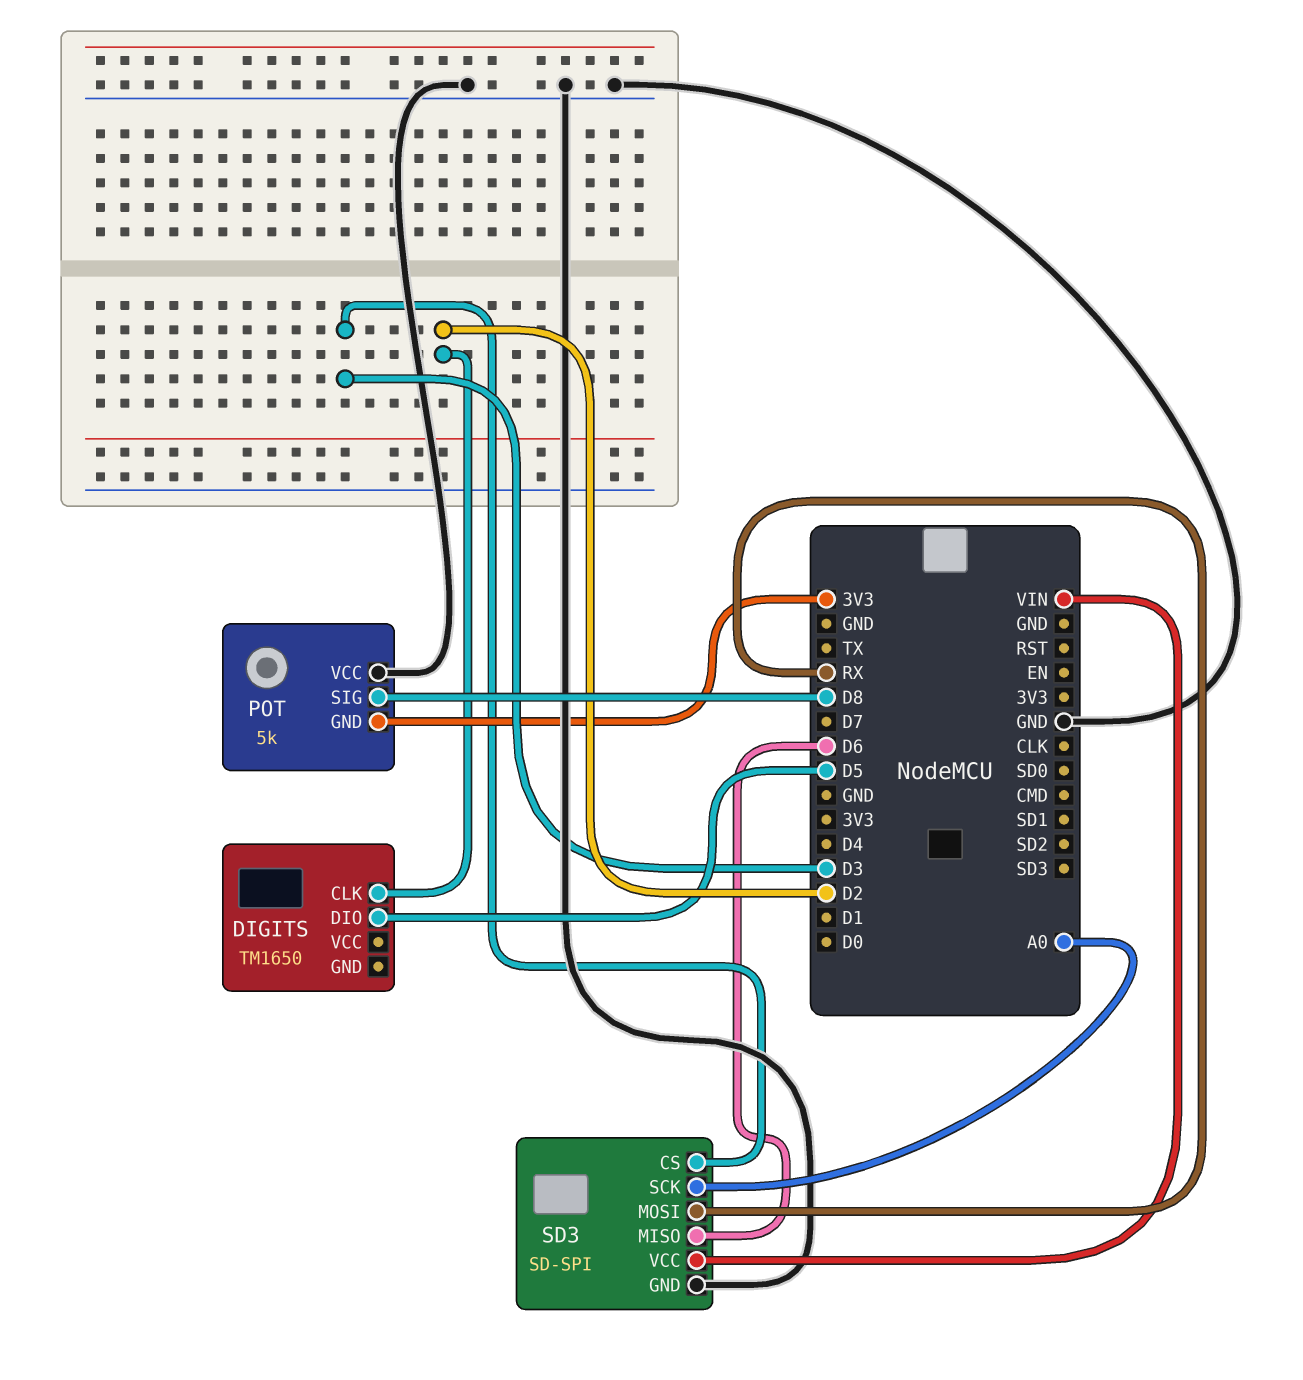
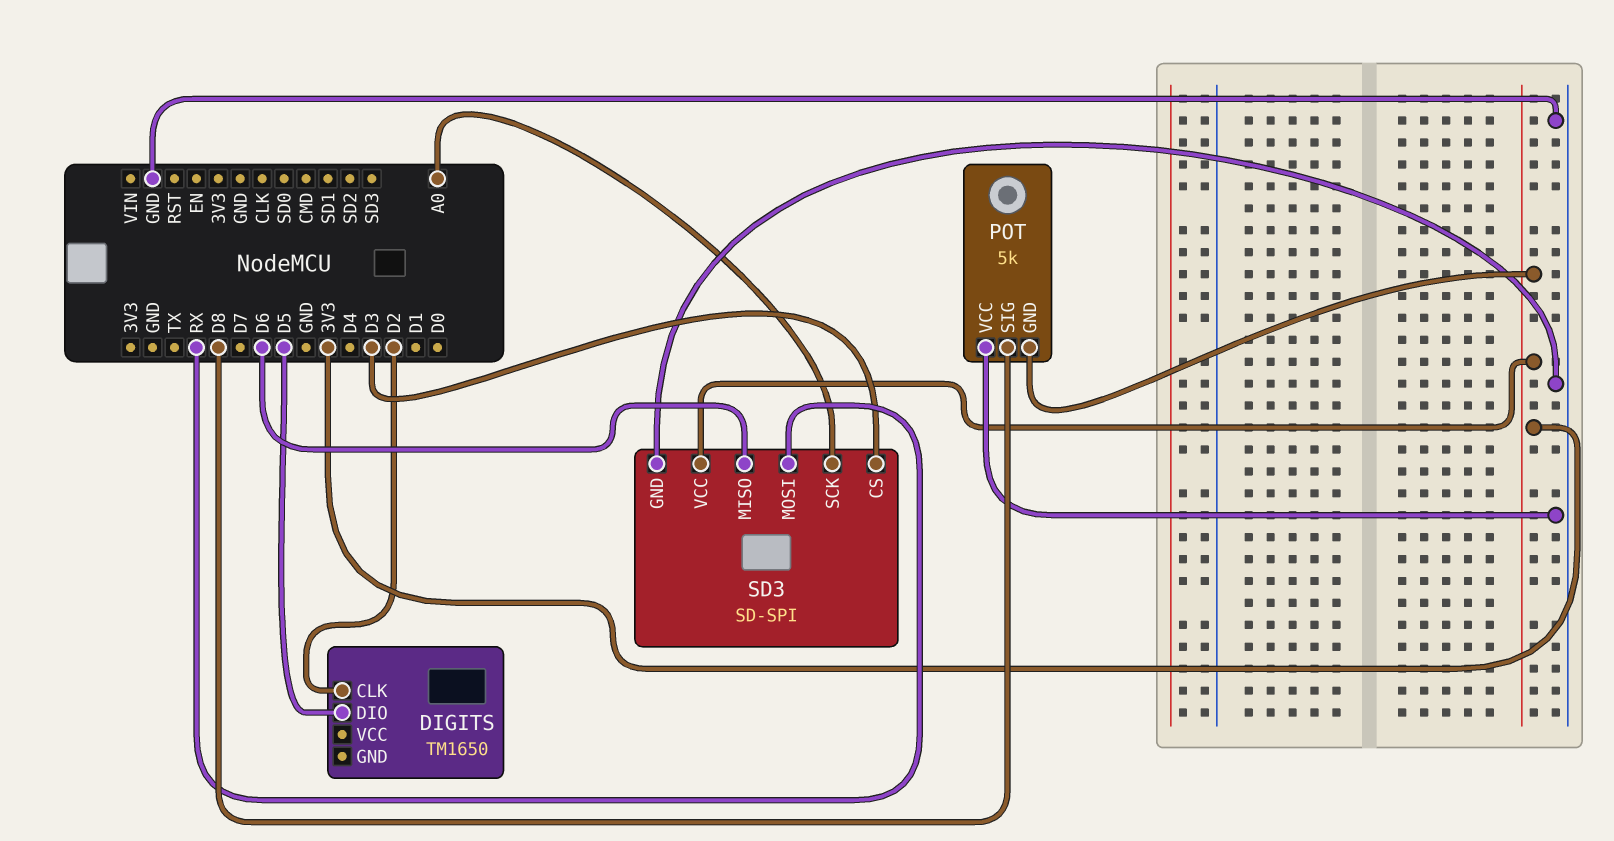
SD3 pin VCC: VIN -> 3V3

